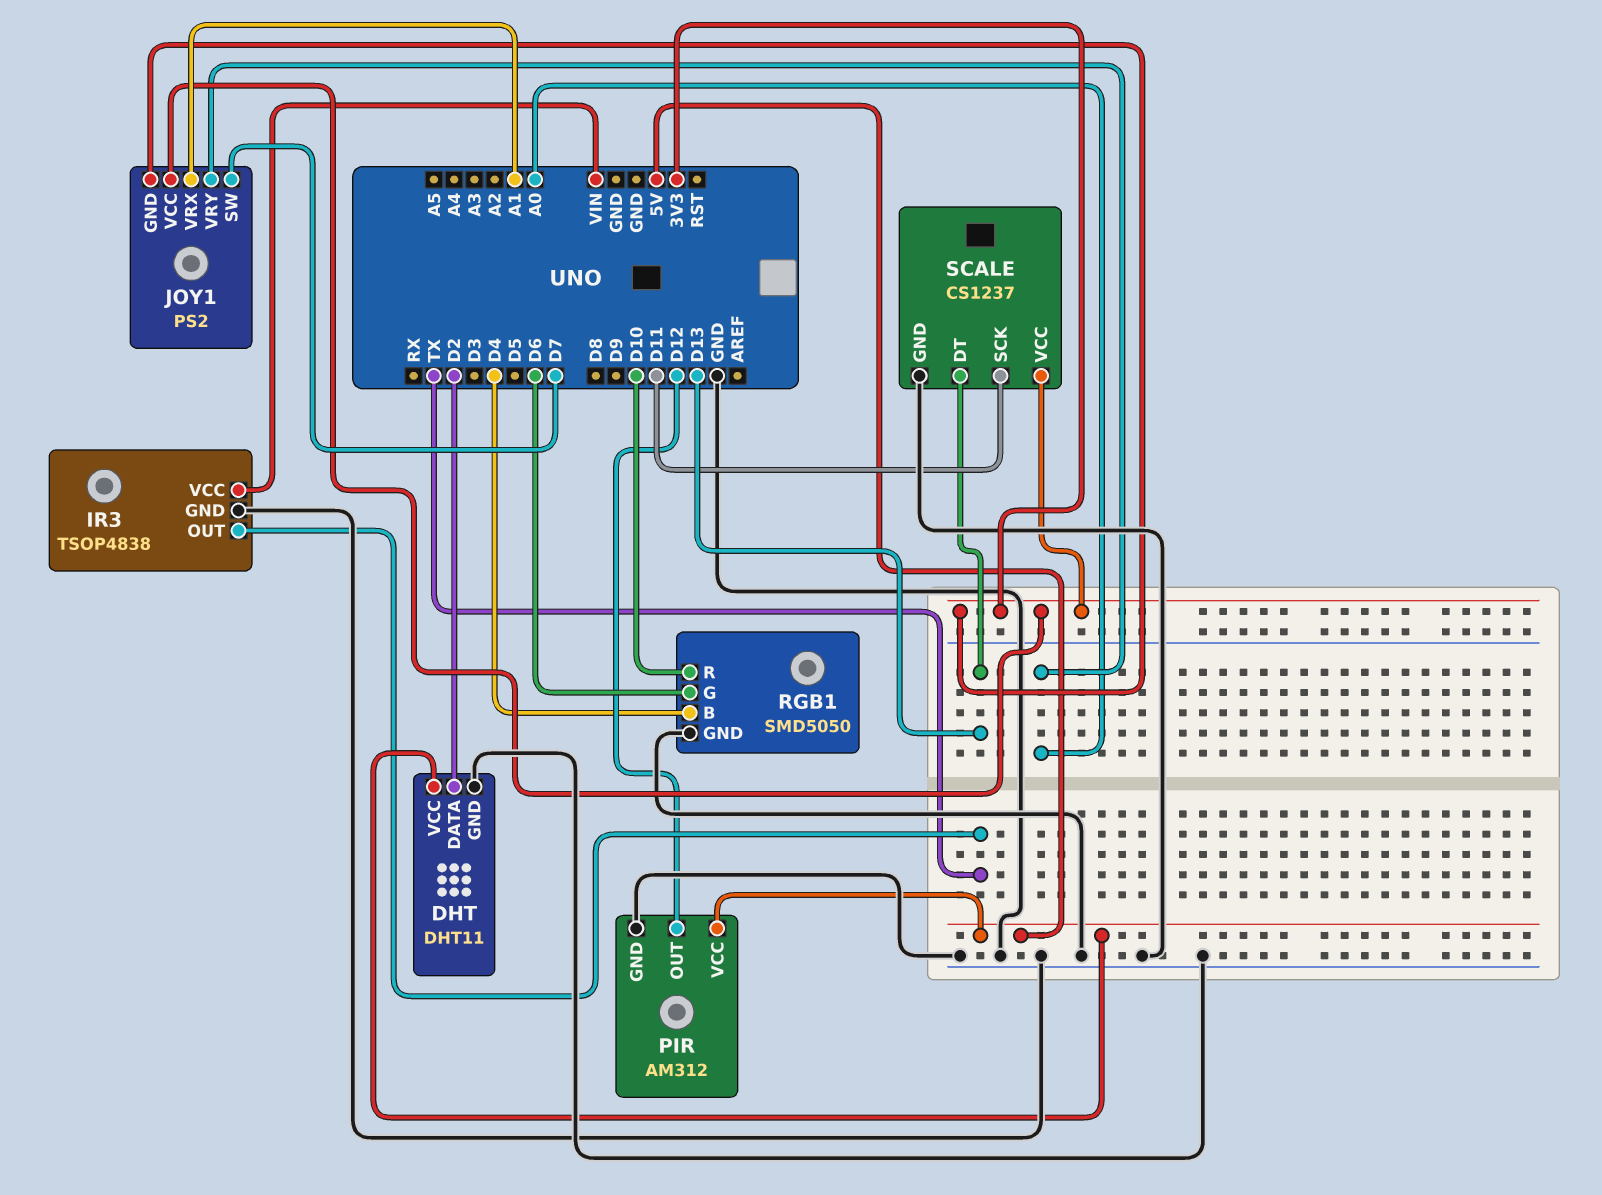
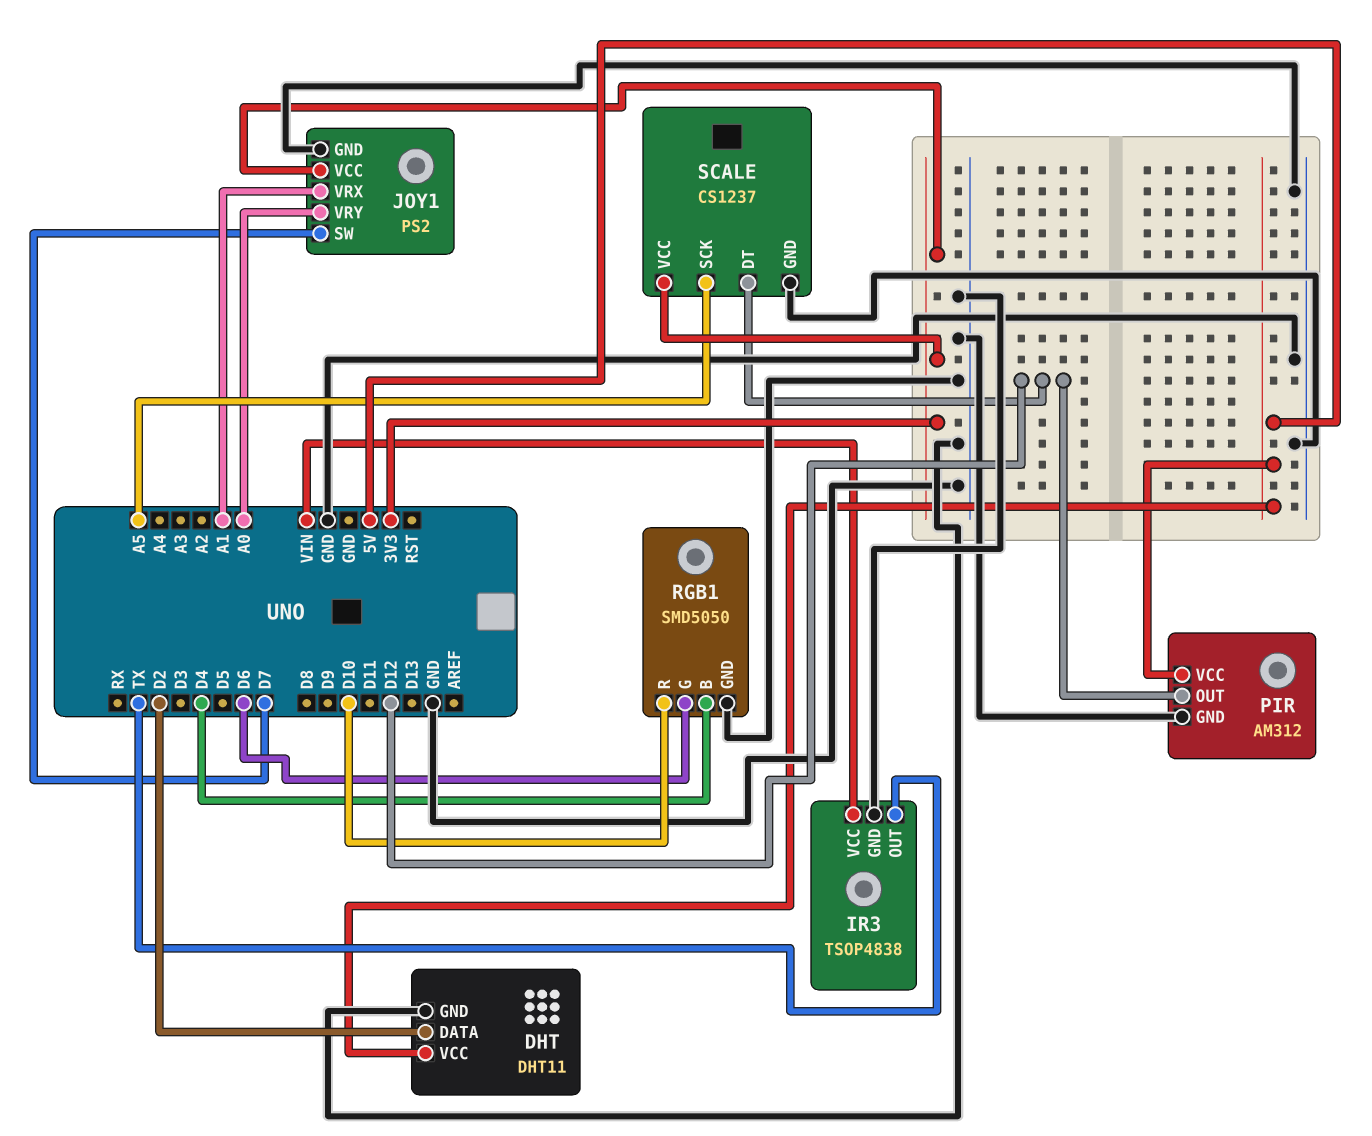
JOY1 pin GND: 3V3 -> GND
SCALE pin DT: D13 -> D12
SCALE pin SCK: D11 -> A5

